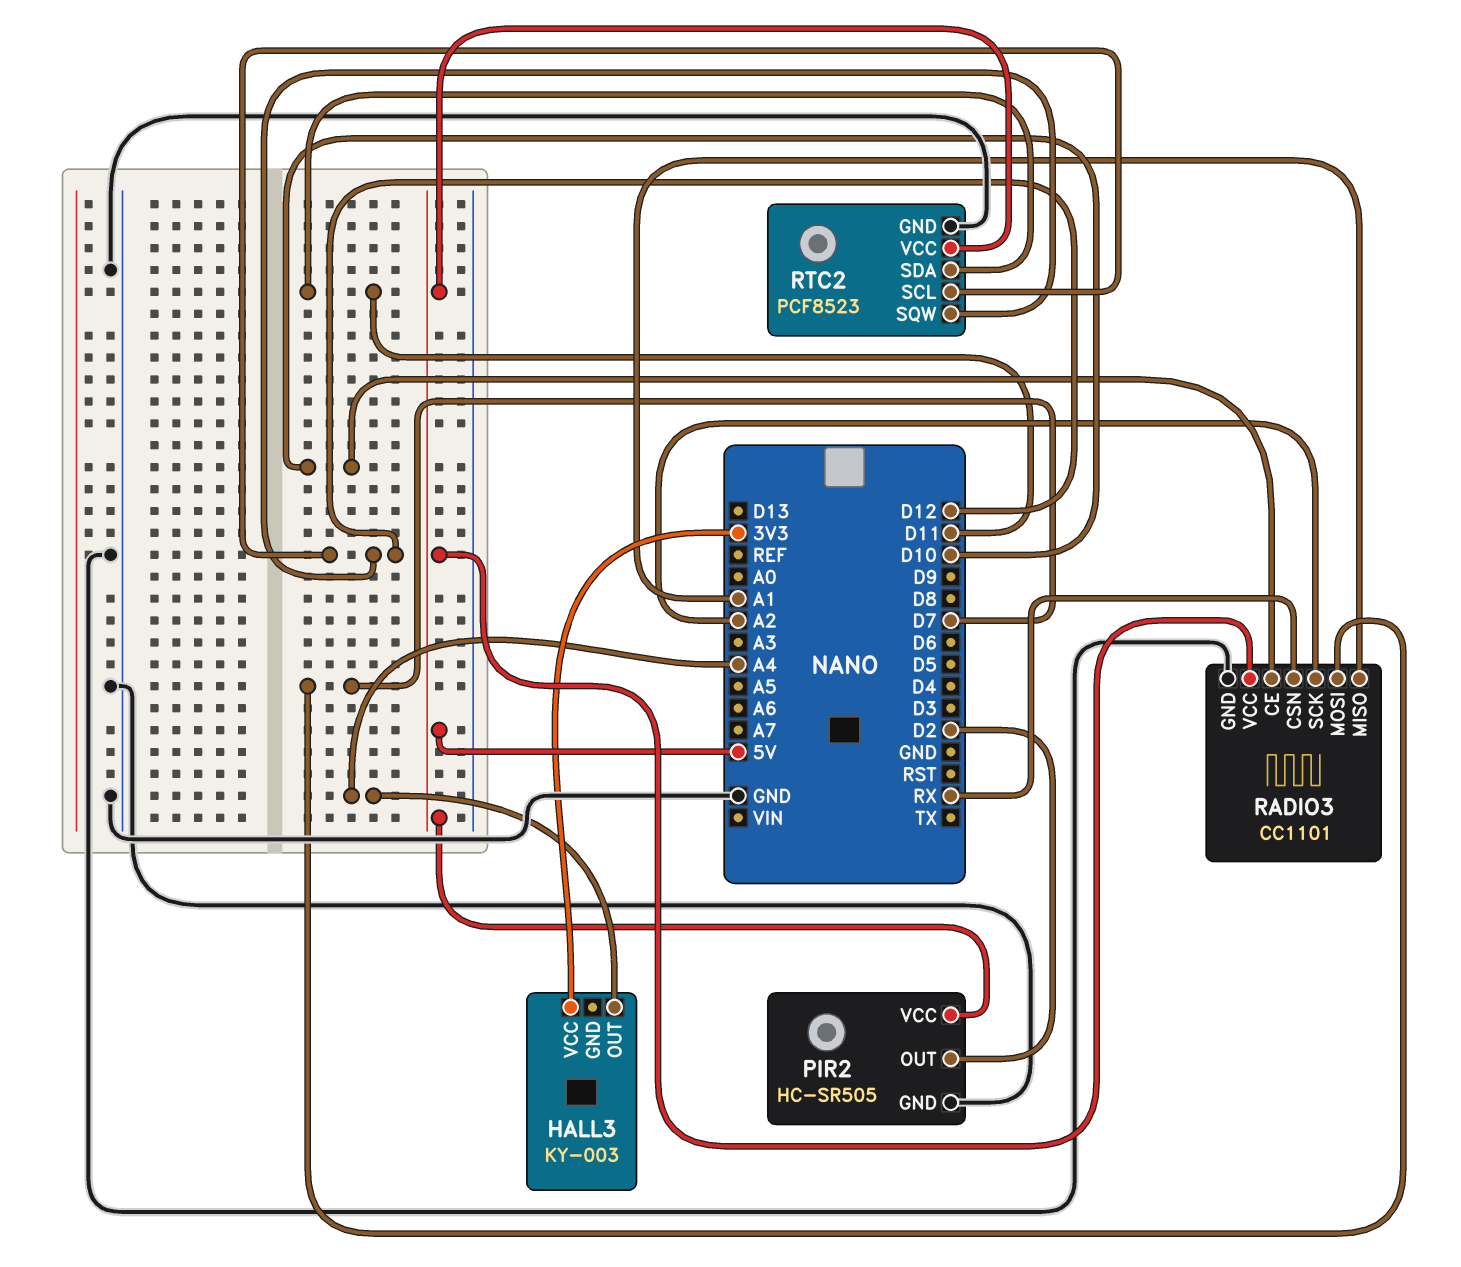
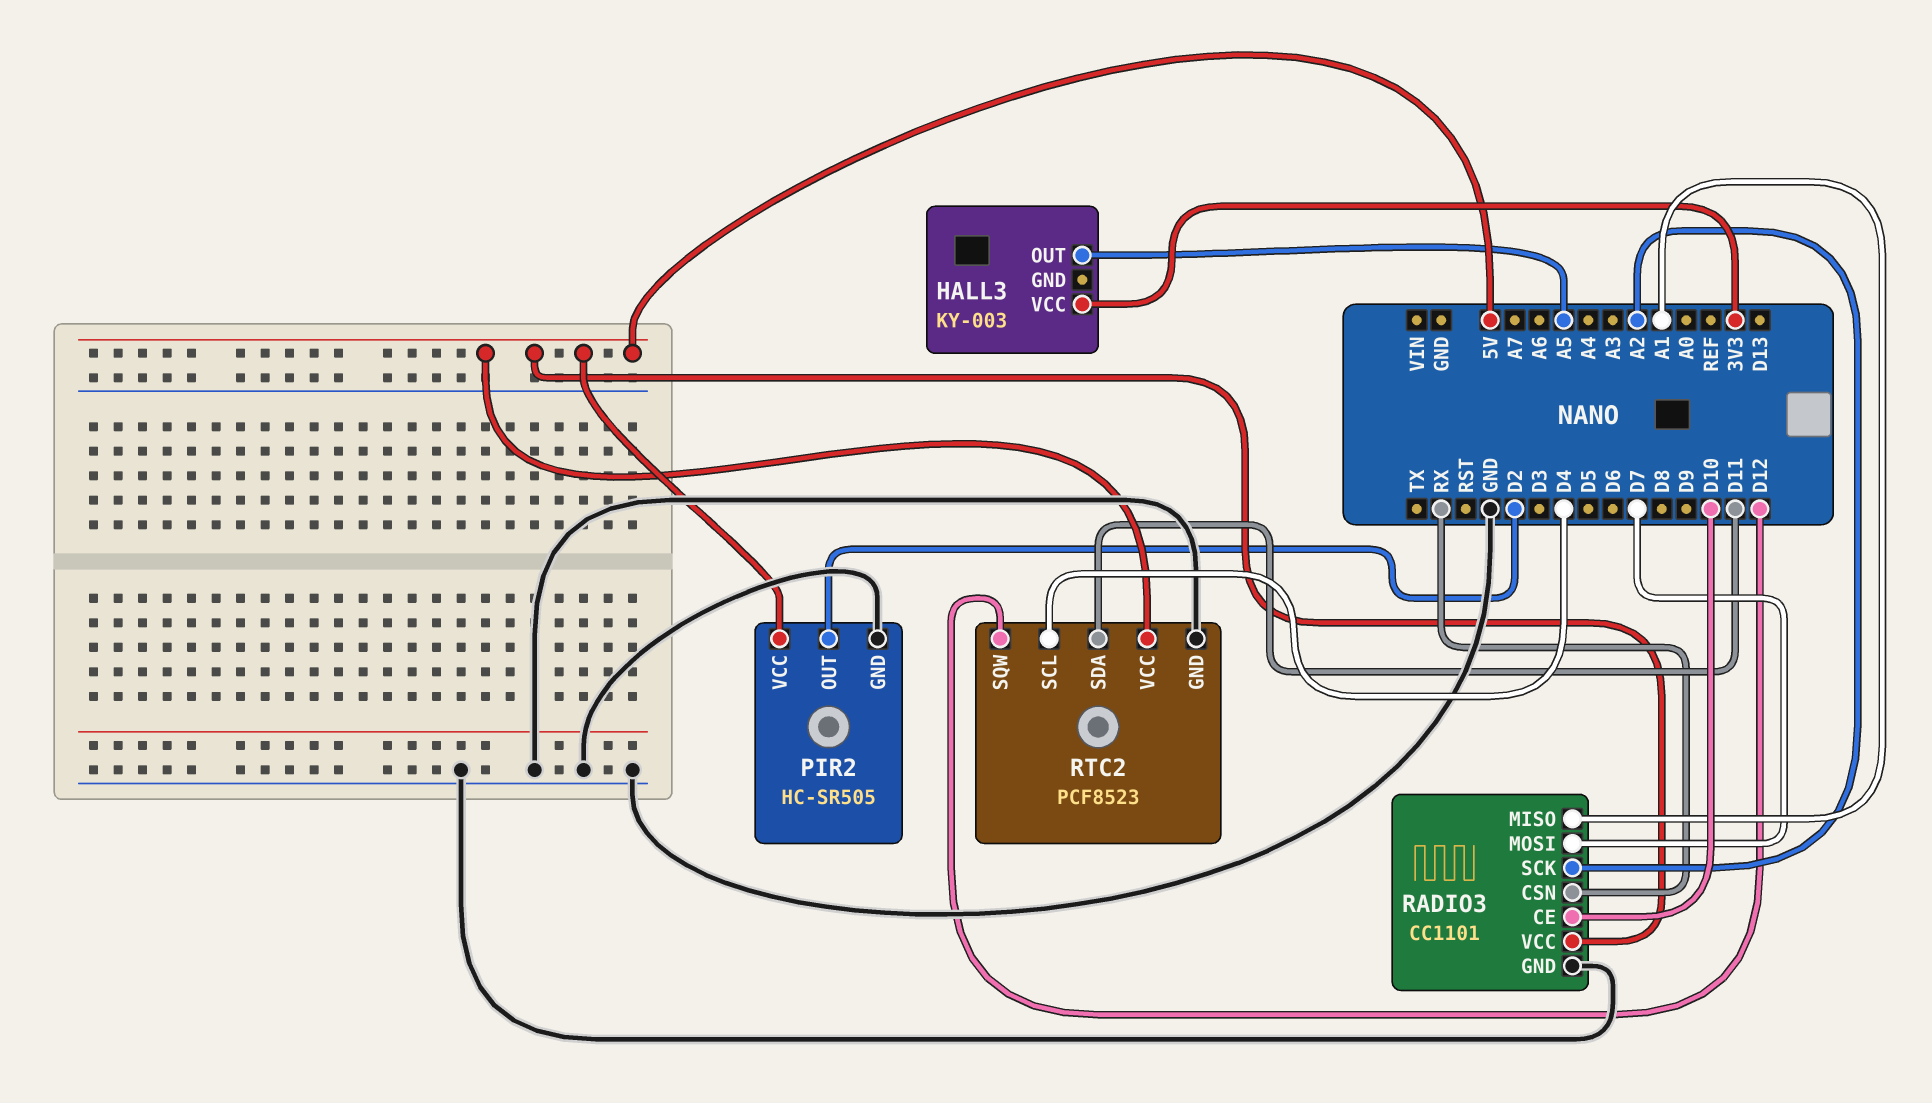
HALL3 pin OUT: A4 -> A5
RTC2 pin SCL: D12 -> D4

